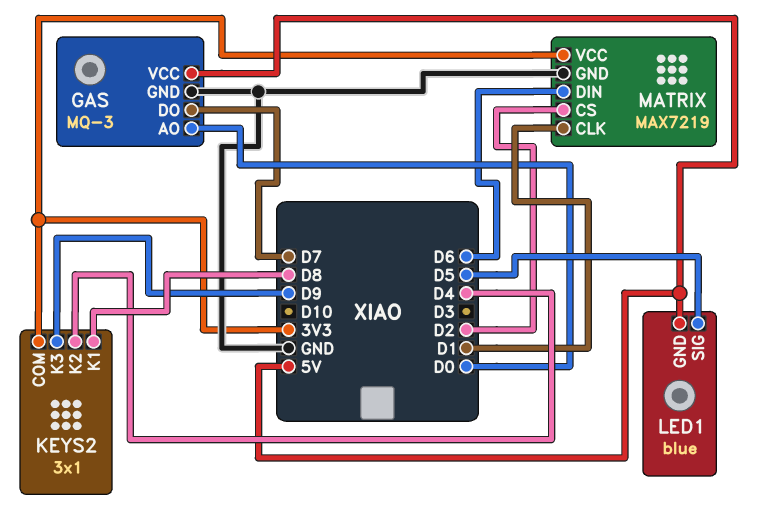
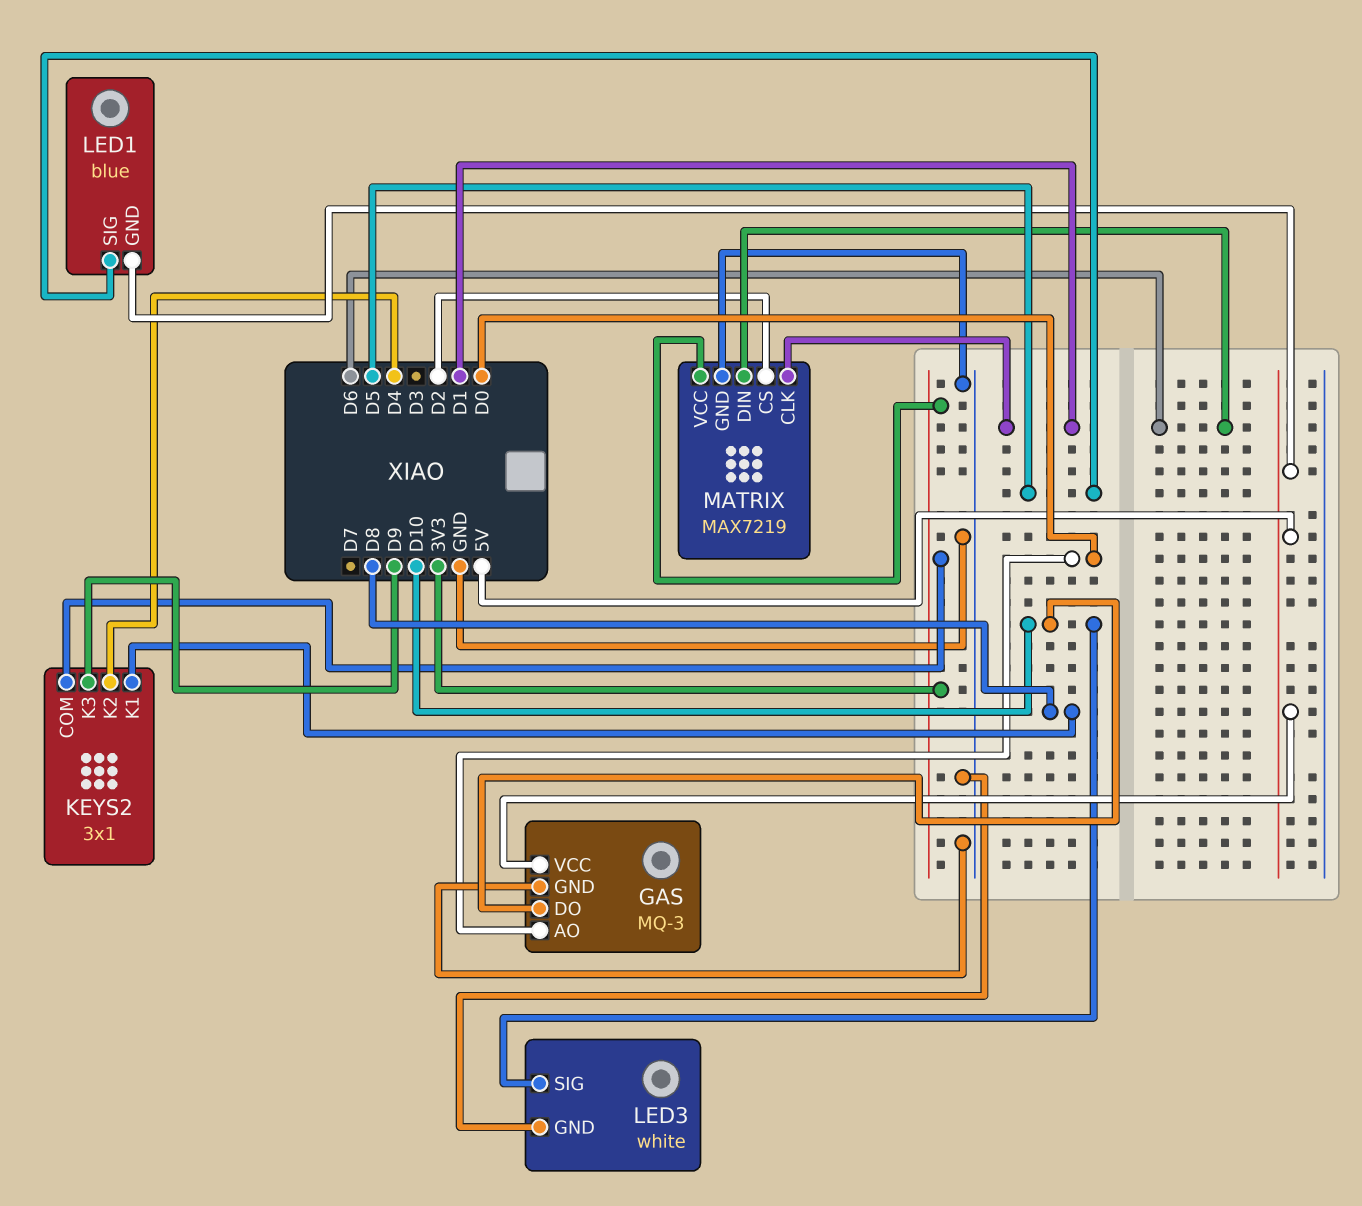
GAS pin DO: D7 -> D10
LED3: none -> white
LED3 pin GND: none -> GND
LED3 pin SIG: none -> D10

